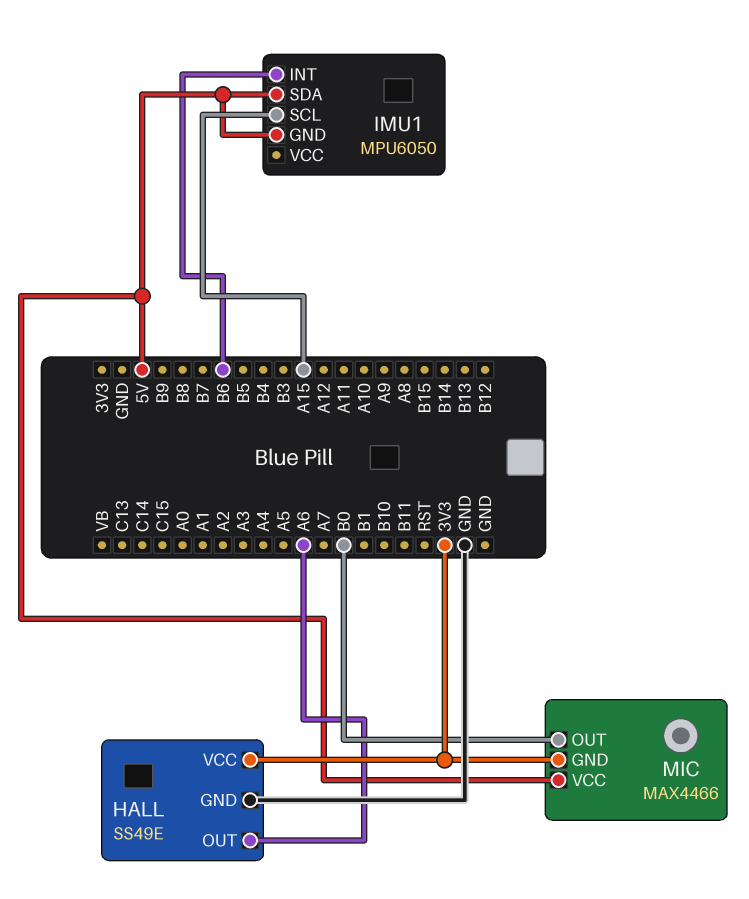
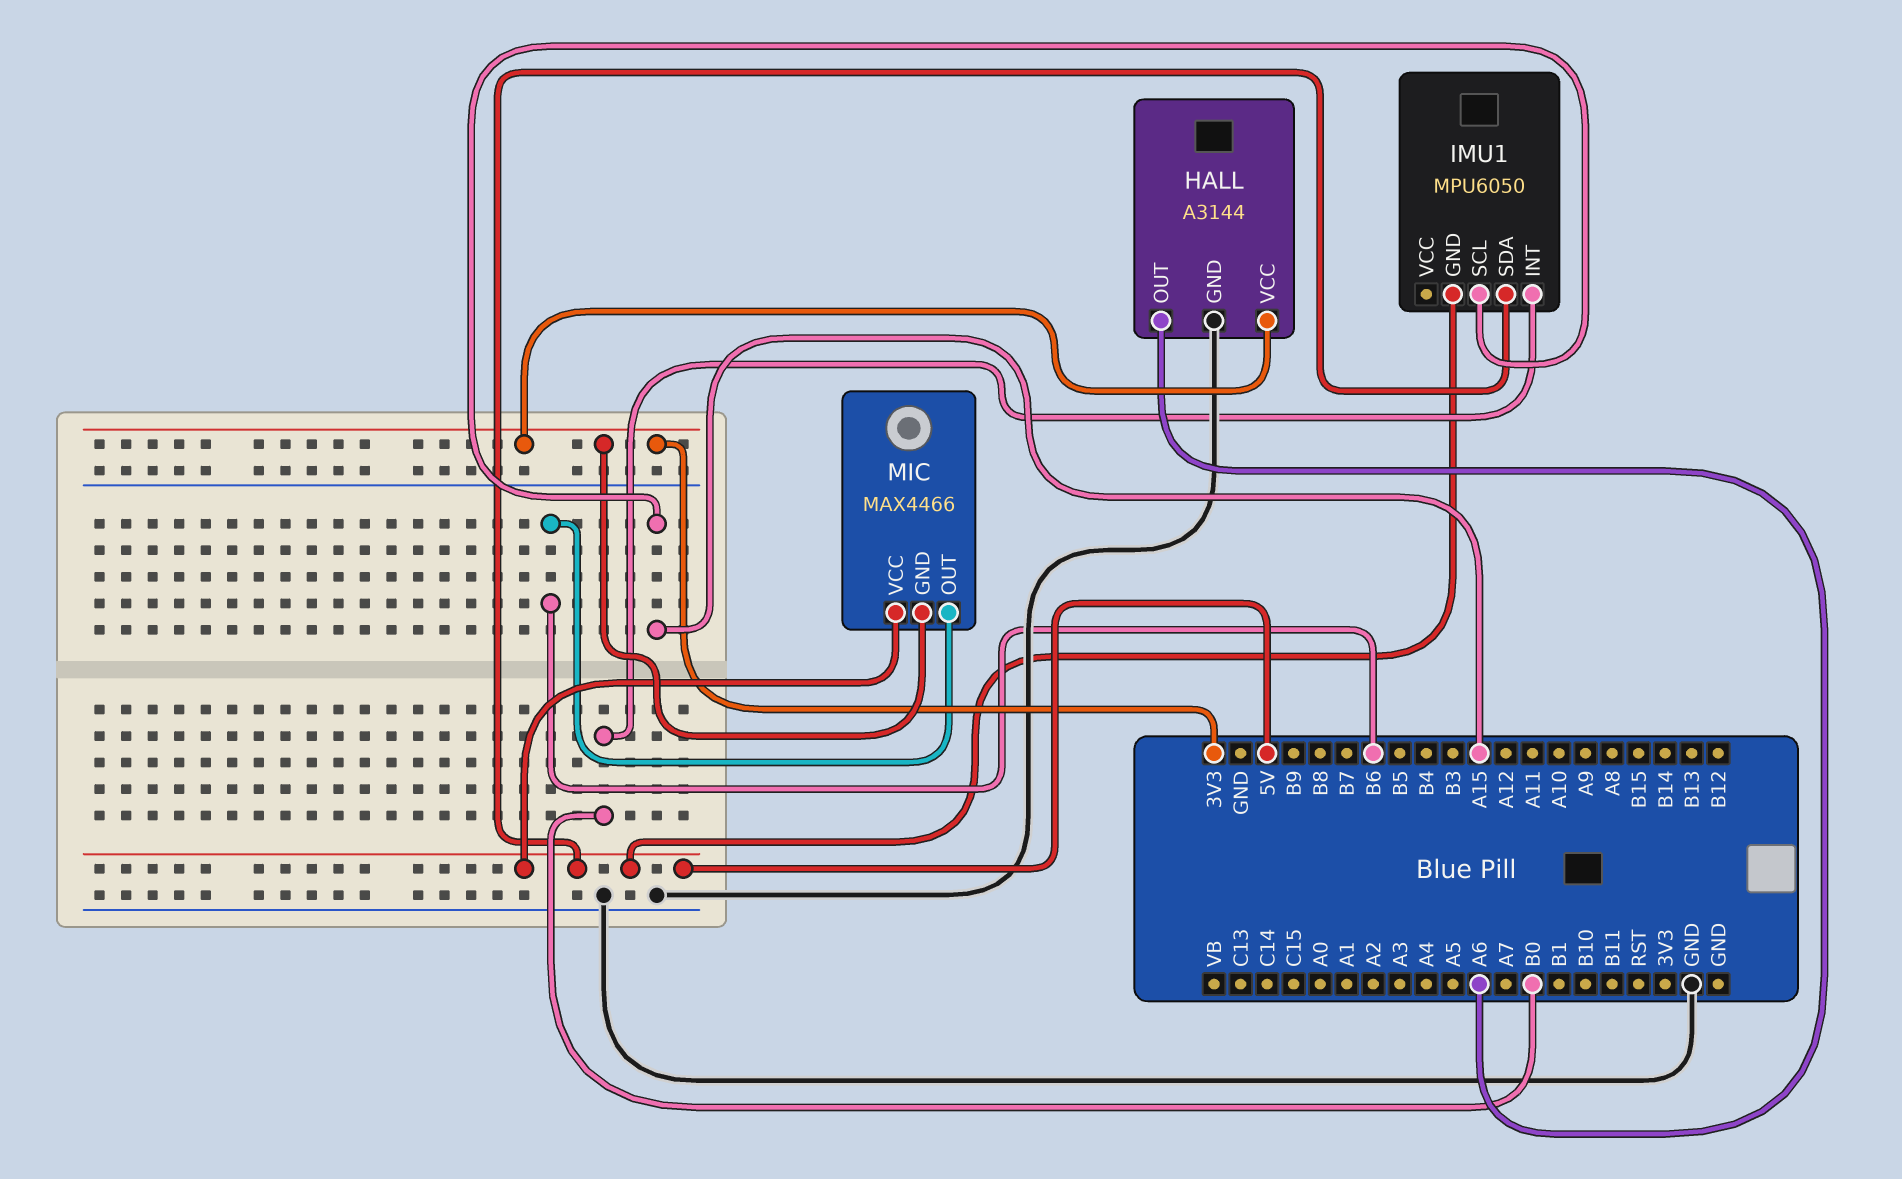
HALL: SS49E -> A3144
IMU1 pin INT: B6 -> B0
MIC pin OUT: B0 -> B6

